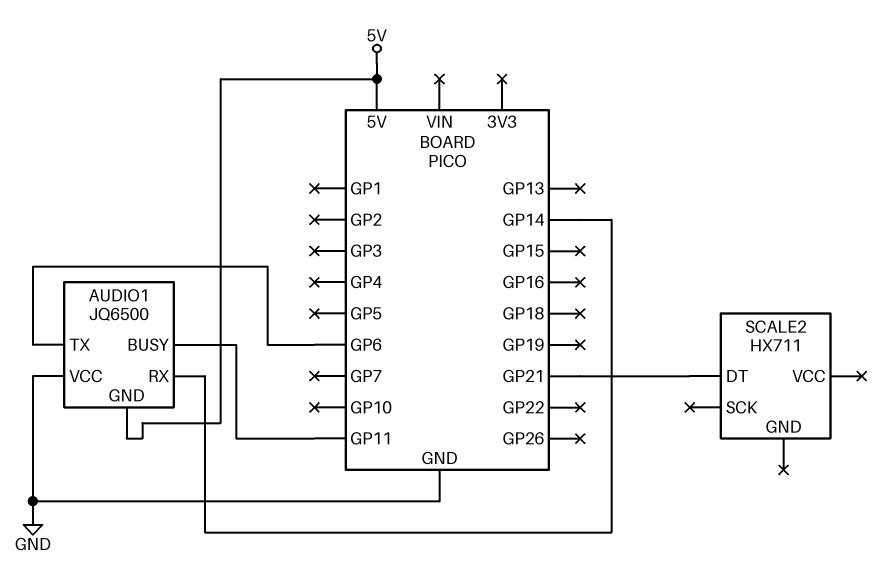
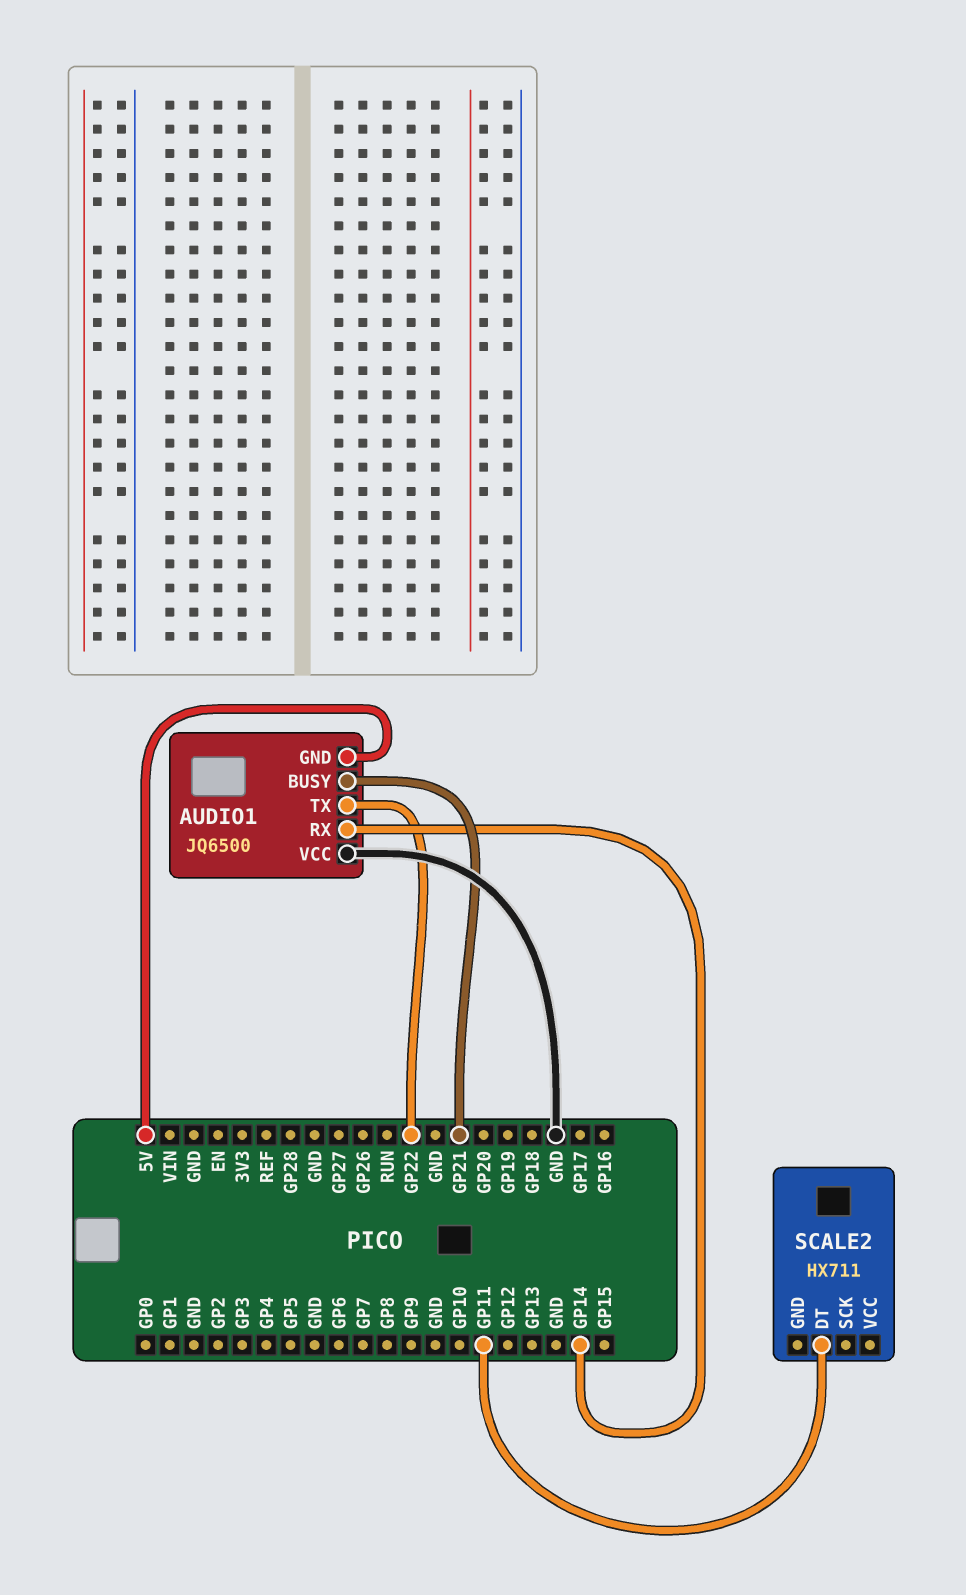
AUDIO1 pin BUSY: GP11 -> GP21
AUDIO1 pin TX: GP6 -> GP22
SCALE2 pin DT: GP21 -> GP11

